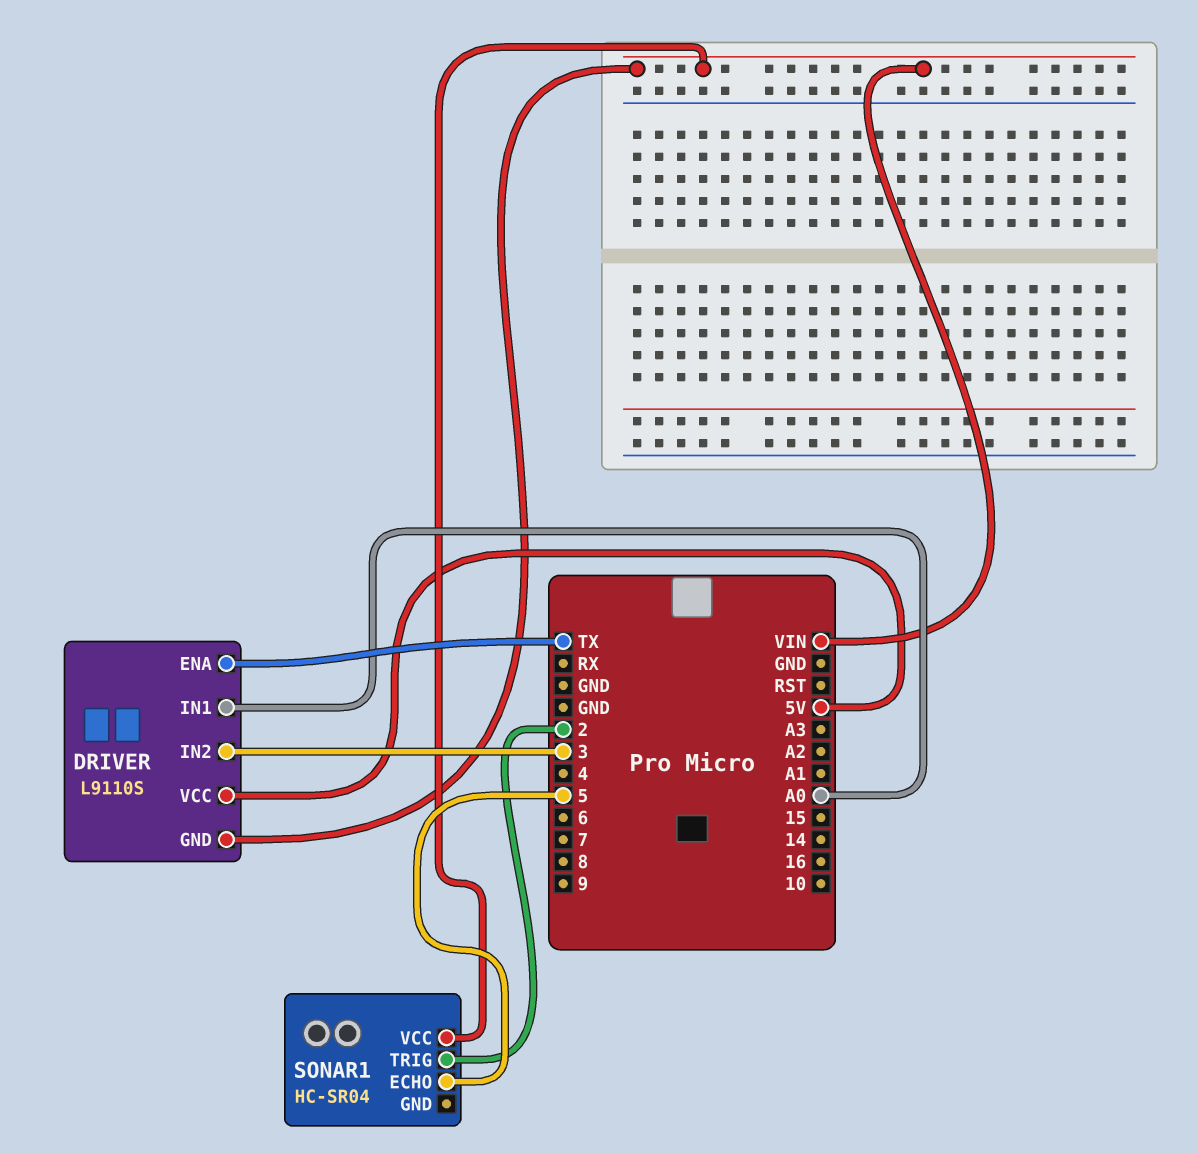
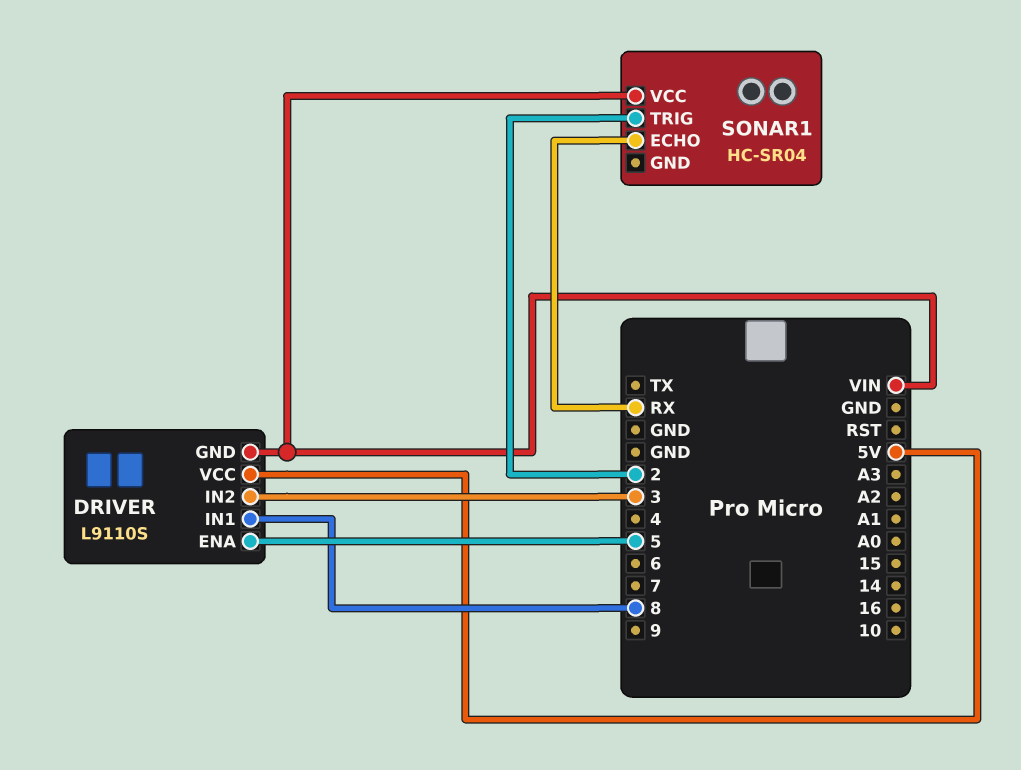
DRIVER pin ENA: TX -> 5
DRIVER pin IN1: A0 -> 8
SONAR1 pin ECHO: 5 -> RX

